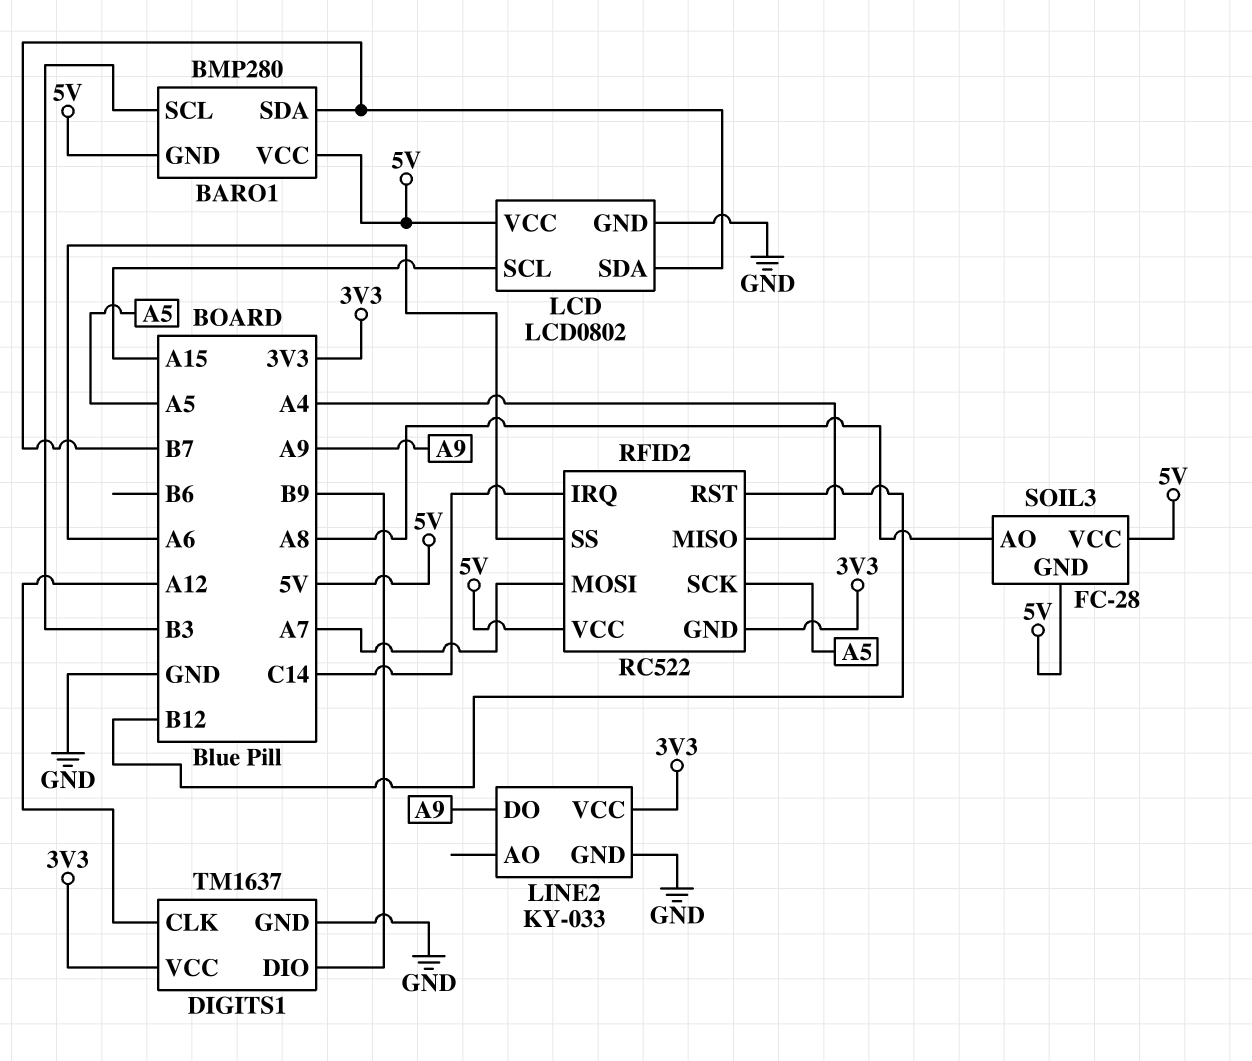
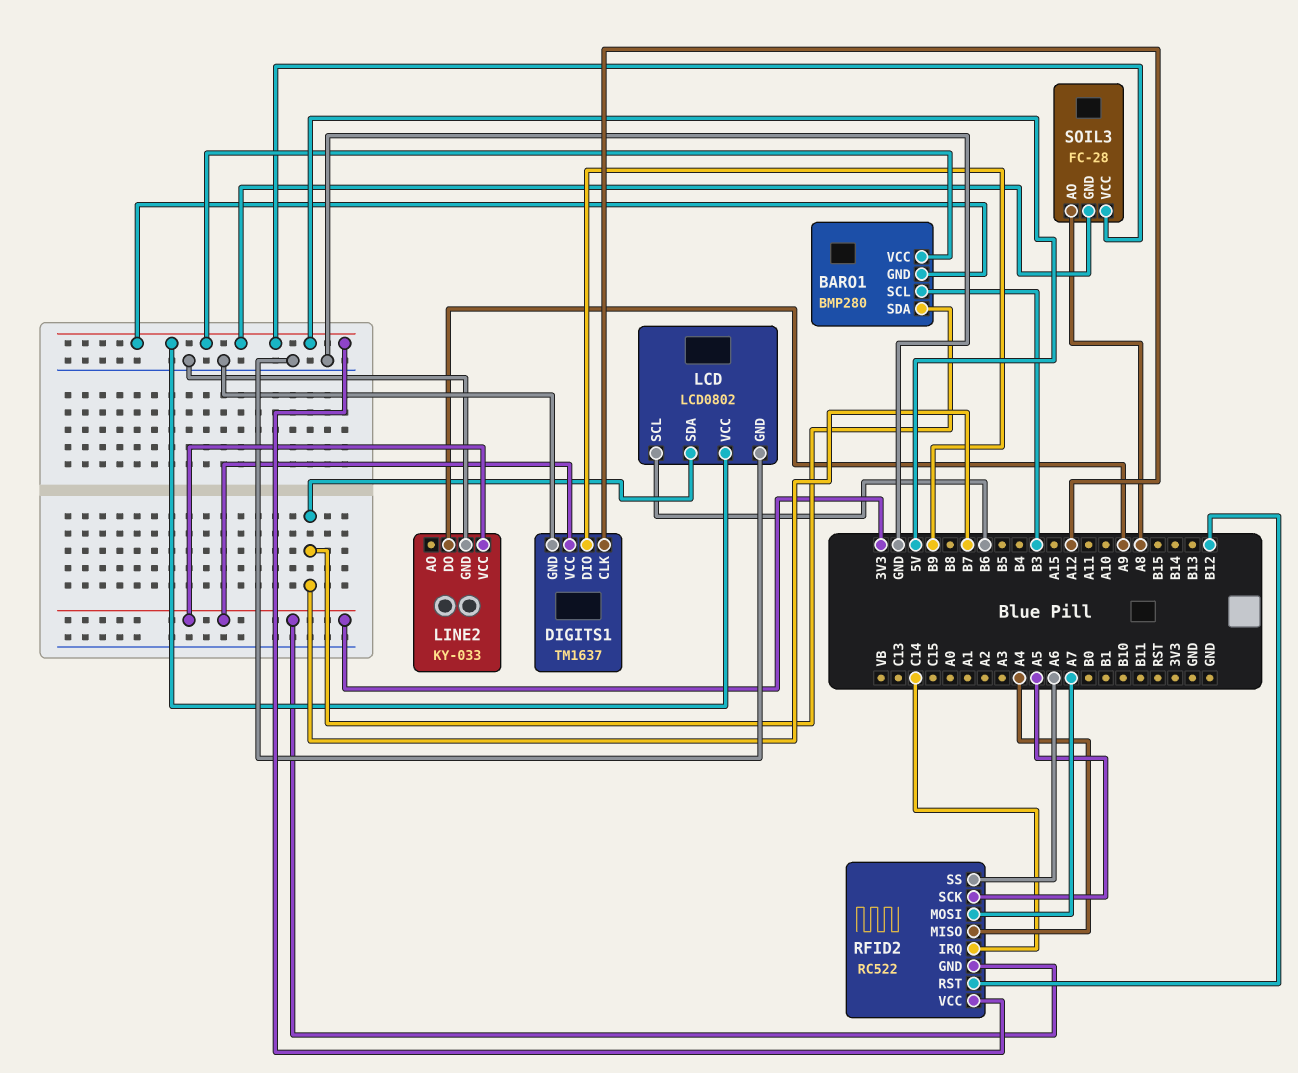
LCD pin SCL: A15 -> B6

